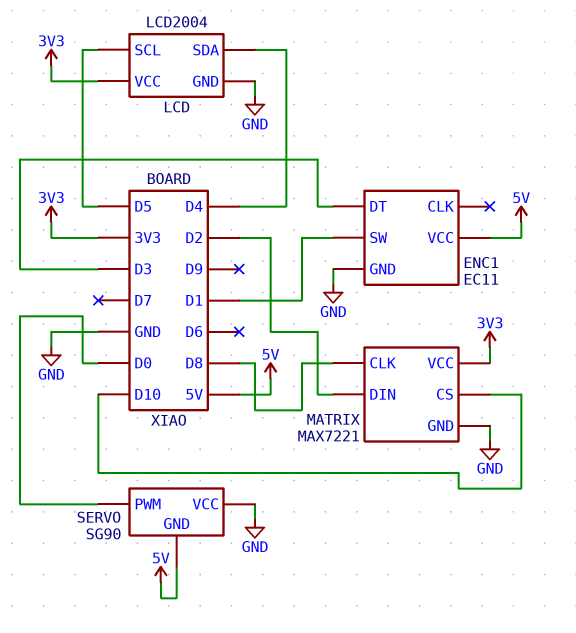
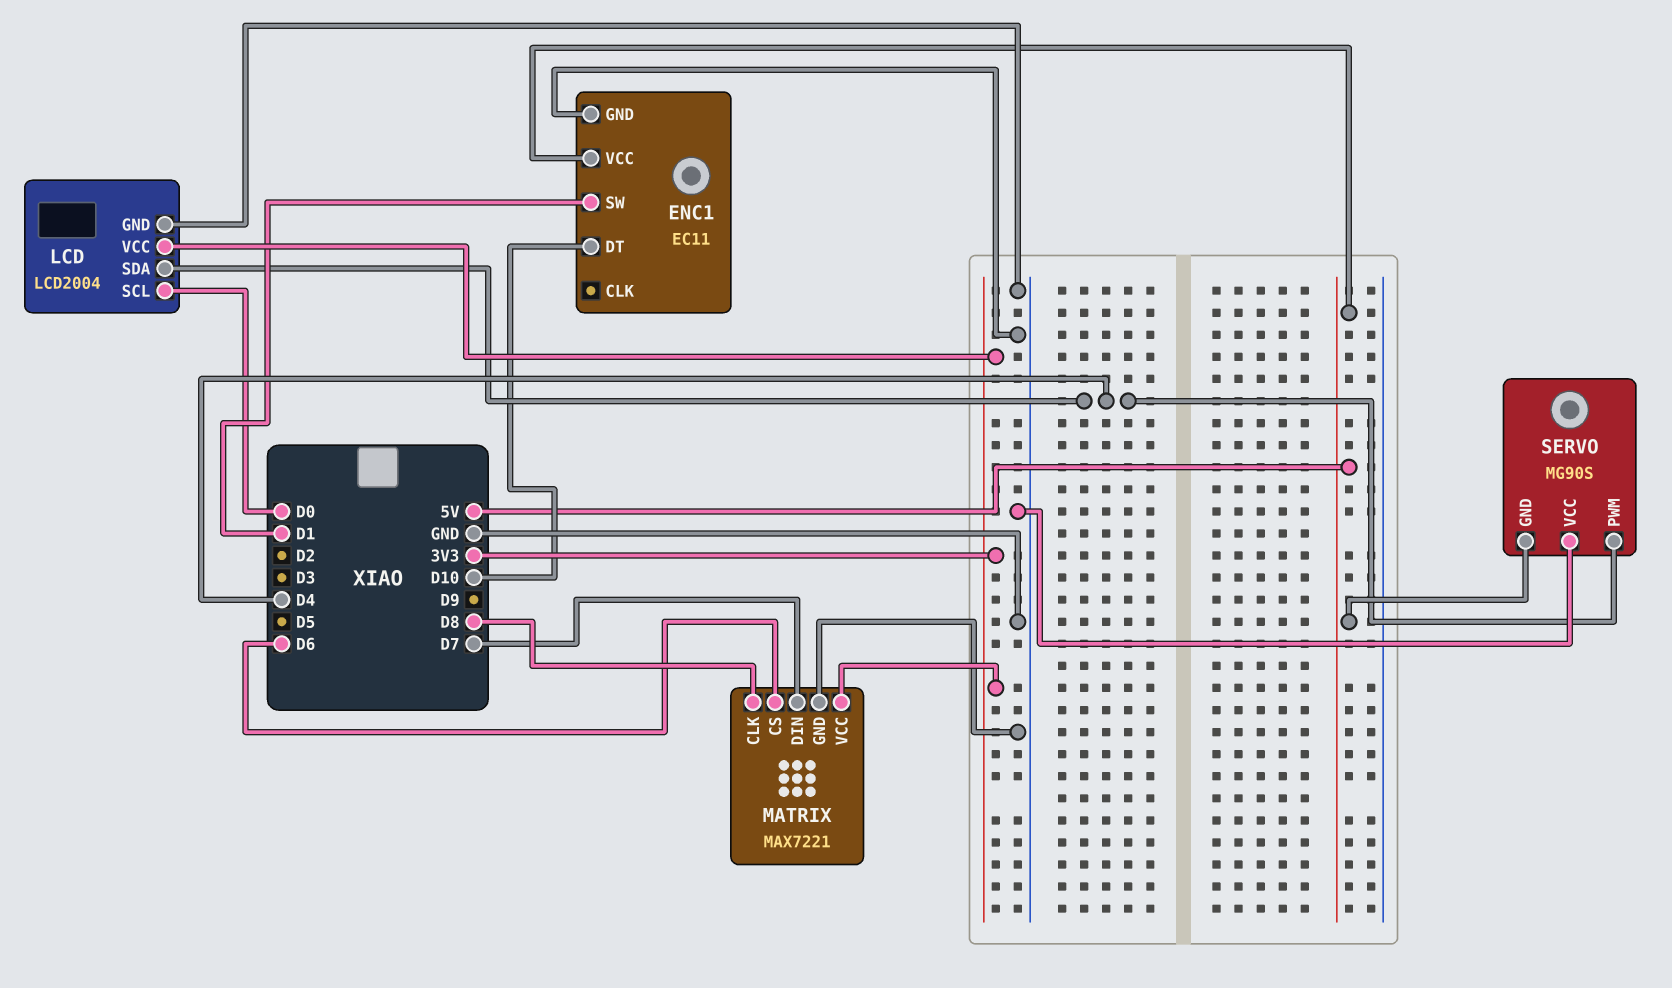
ENC1 pin DT: D3 -> D10
LCD pin SCL: D5 -> D0
MATRIX pin CS: D10 -> D6
MATRIX pin DIN: D2 -> D7
SERVO: SG90 -> MG90S
SERVO pin PWM: D0 -> D4

